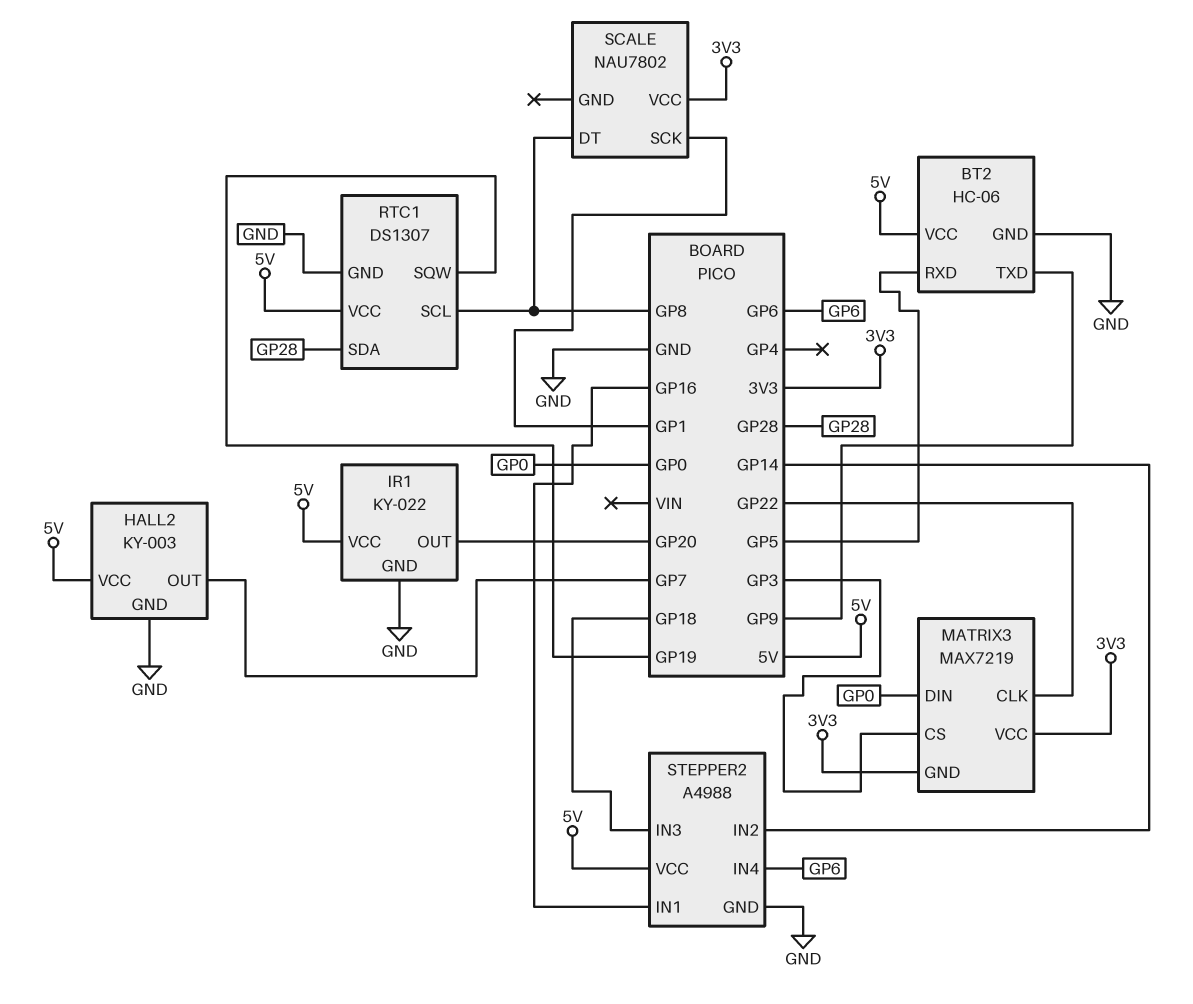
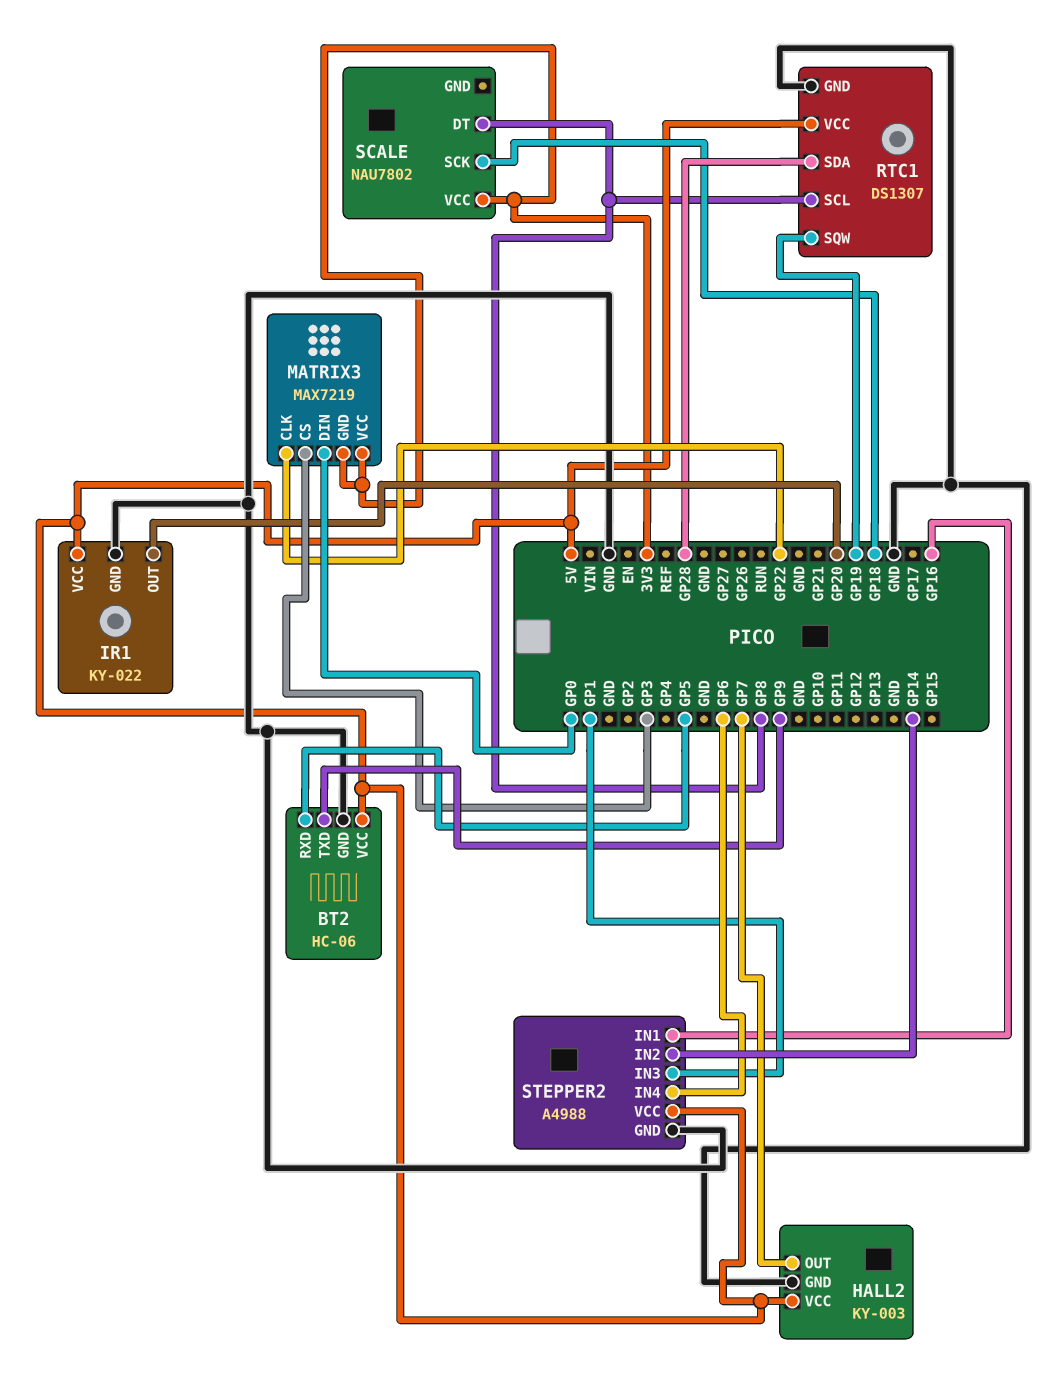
SCALE pin SCK: GP1 -> GP18
STEPPER2 pin IN3: GP18 -> GP1

